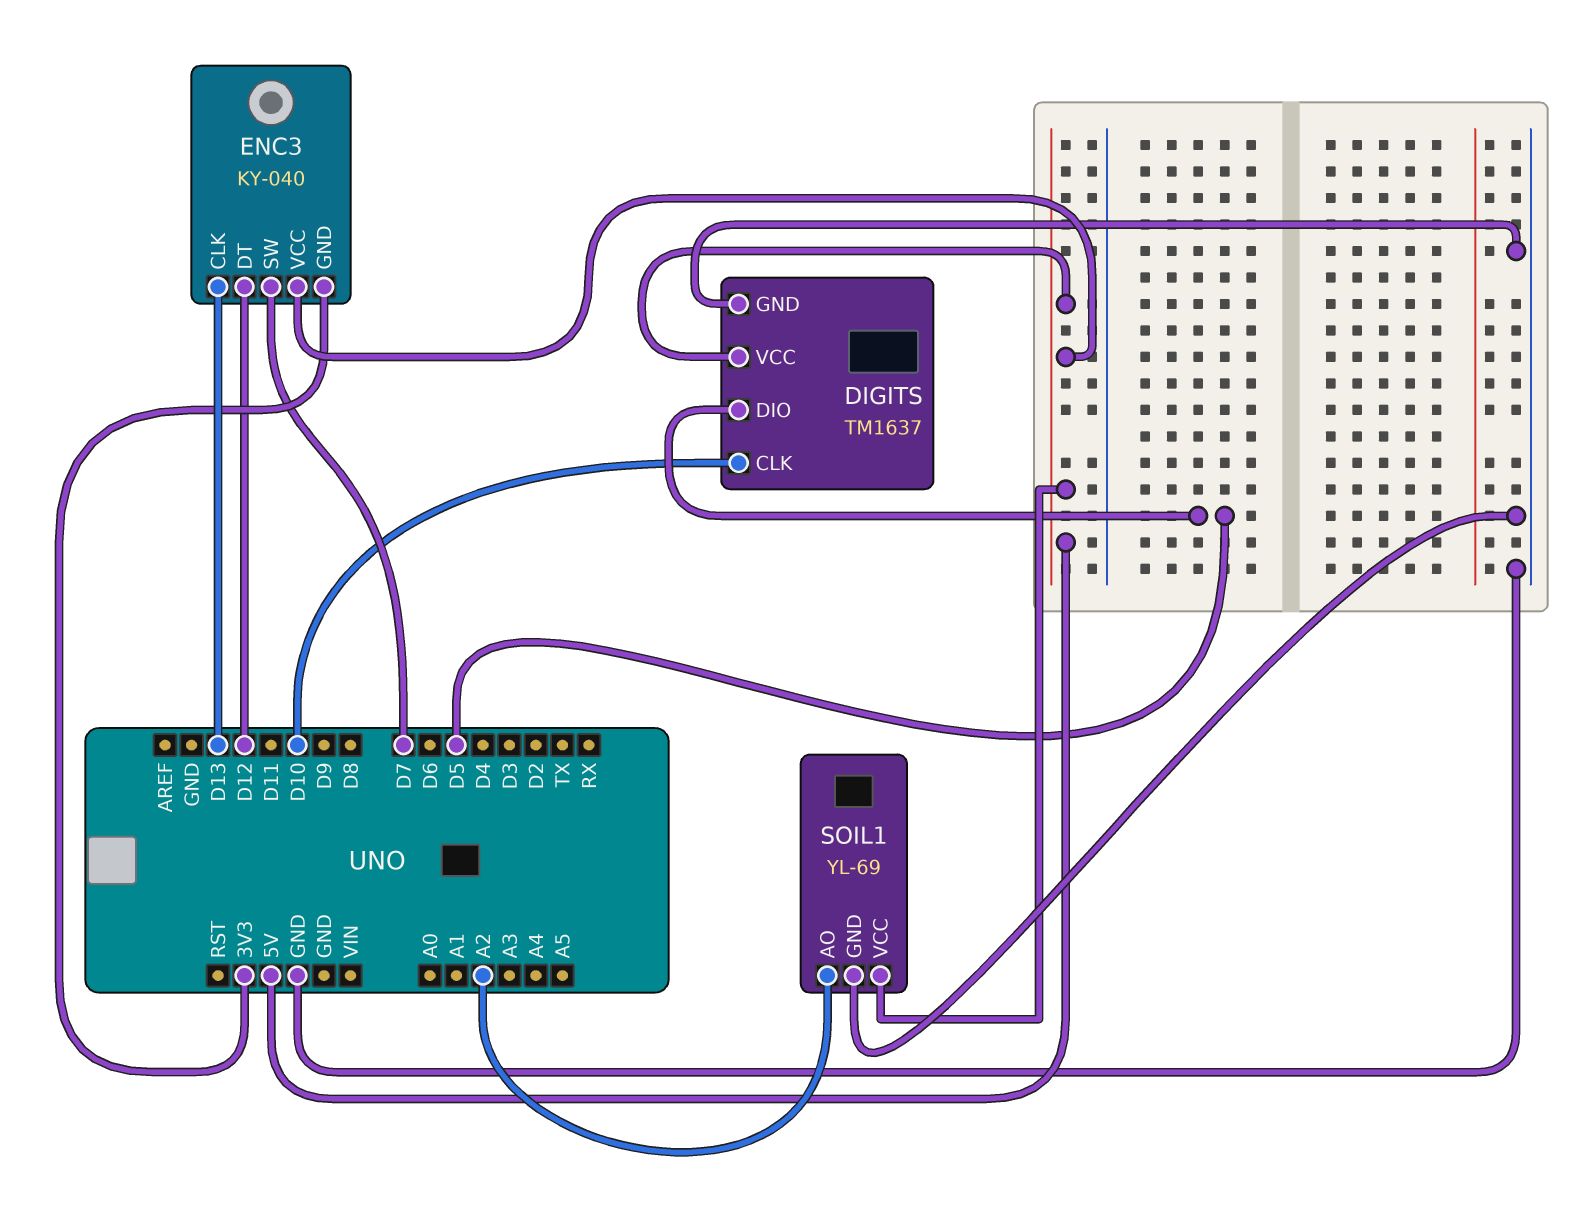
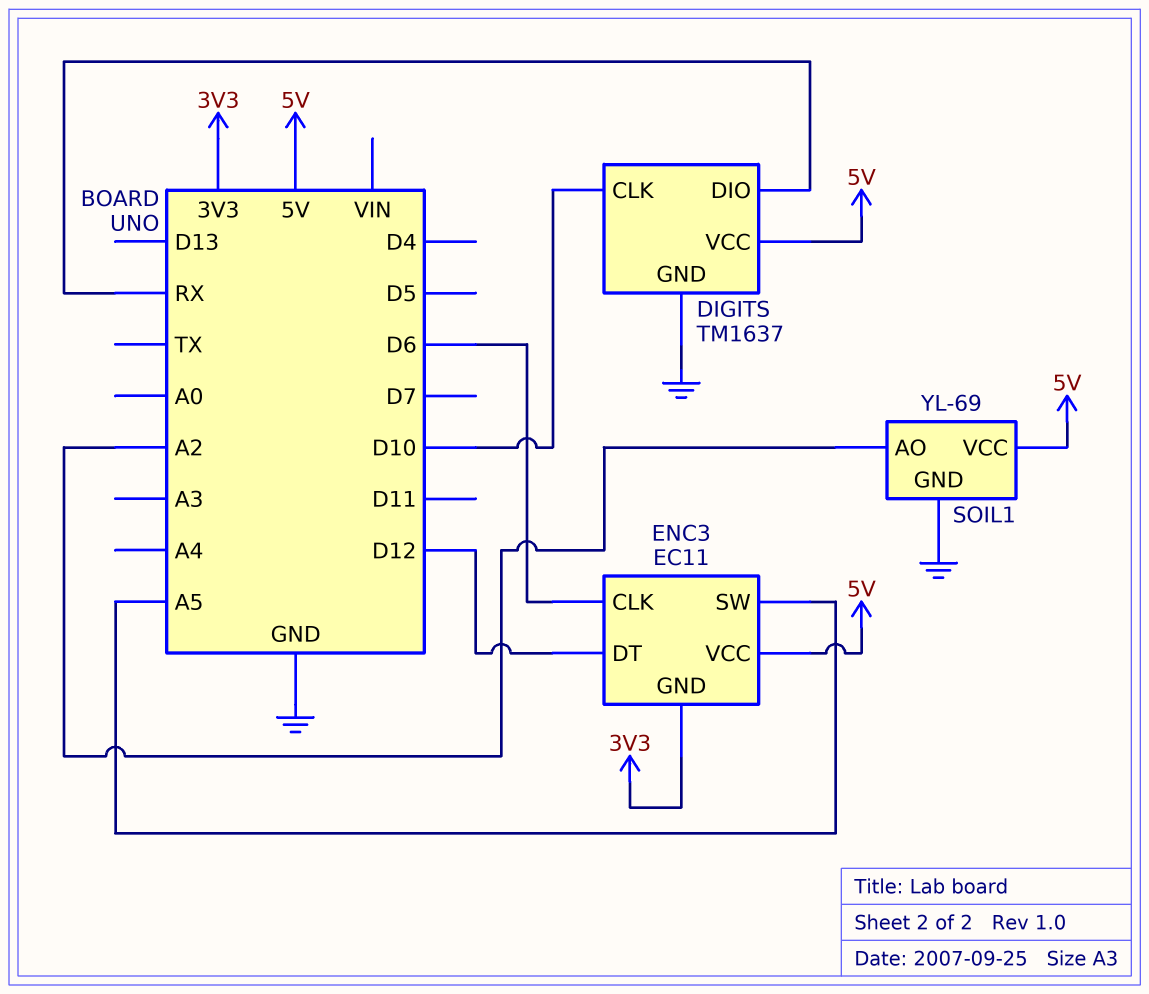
DIGITS pin DIO: D5 -> RX
ENC3: KY-040 -> EC11
ENC3 pin CLK: D13 -> D6
ENC3 pin SW: D7 -> A5

